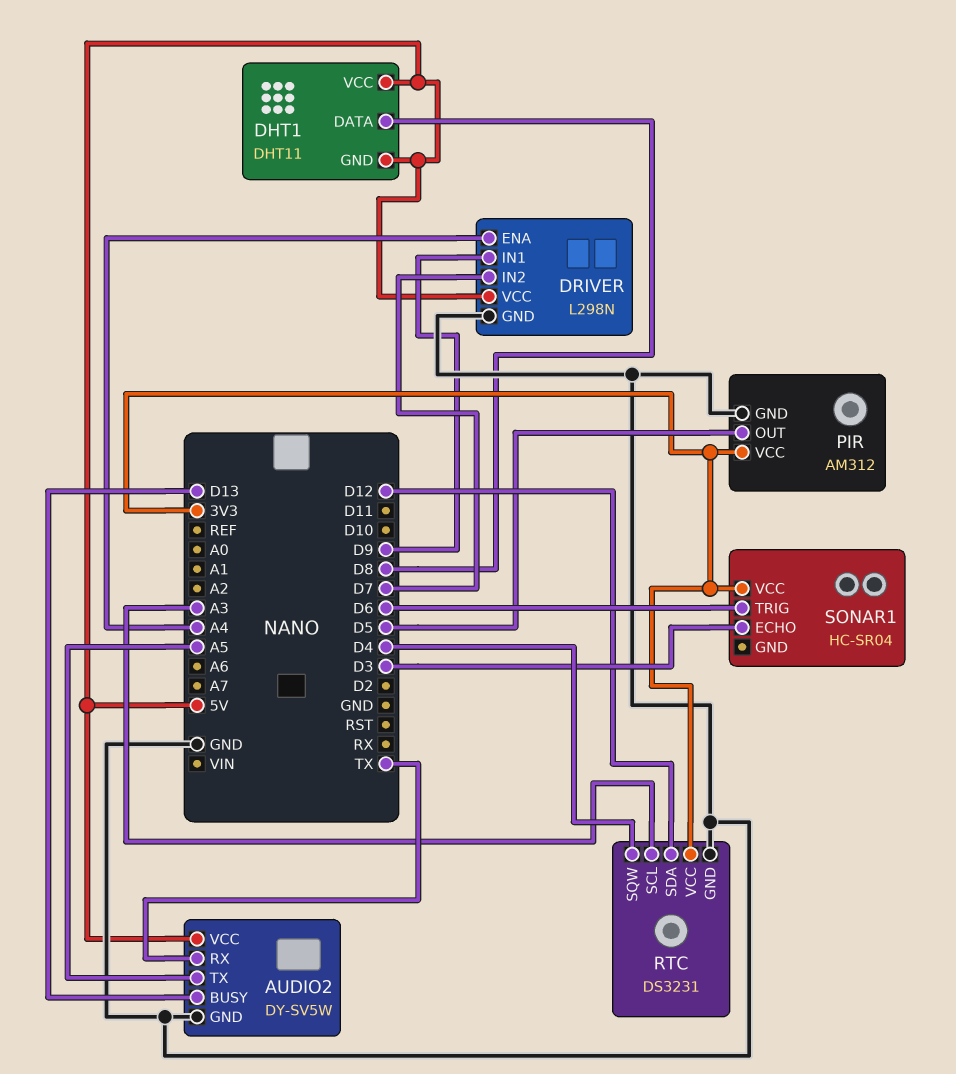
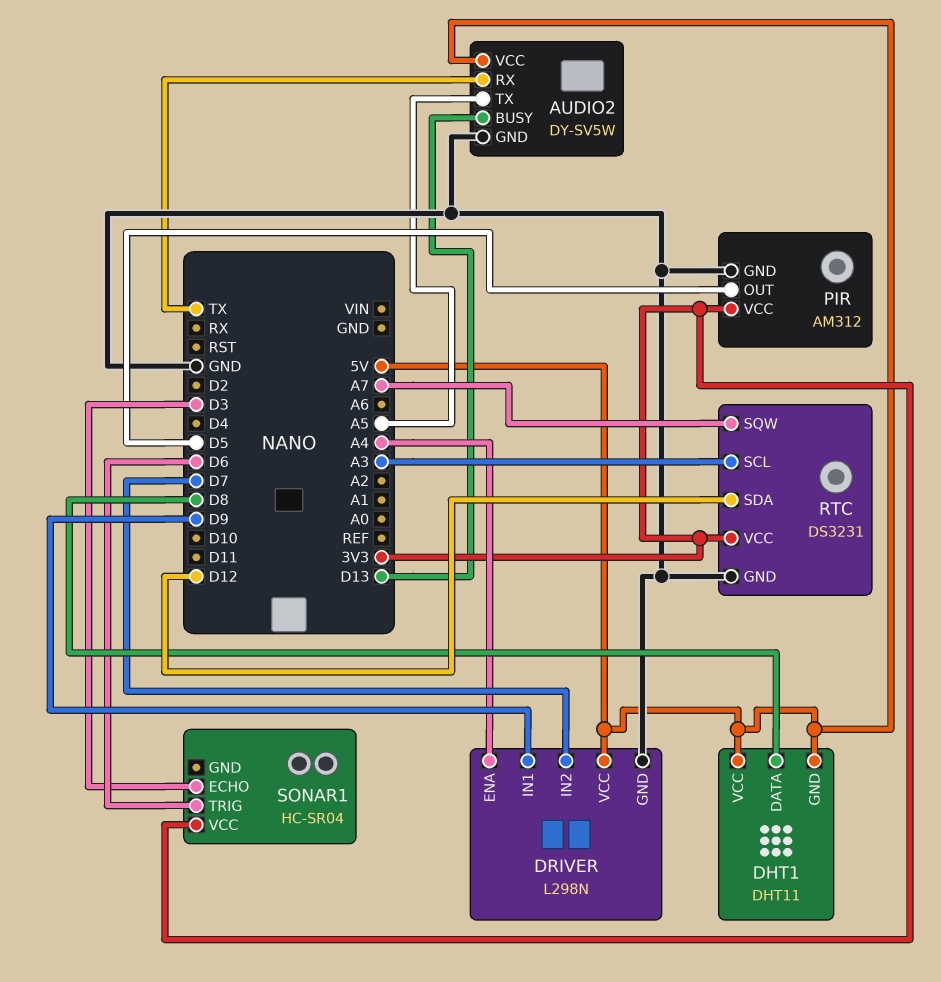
RTC pin SQW: D4 -> A7

